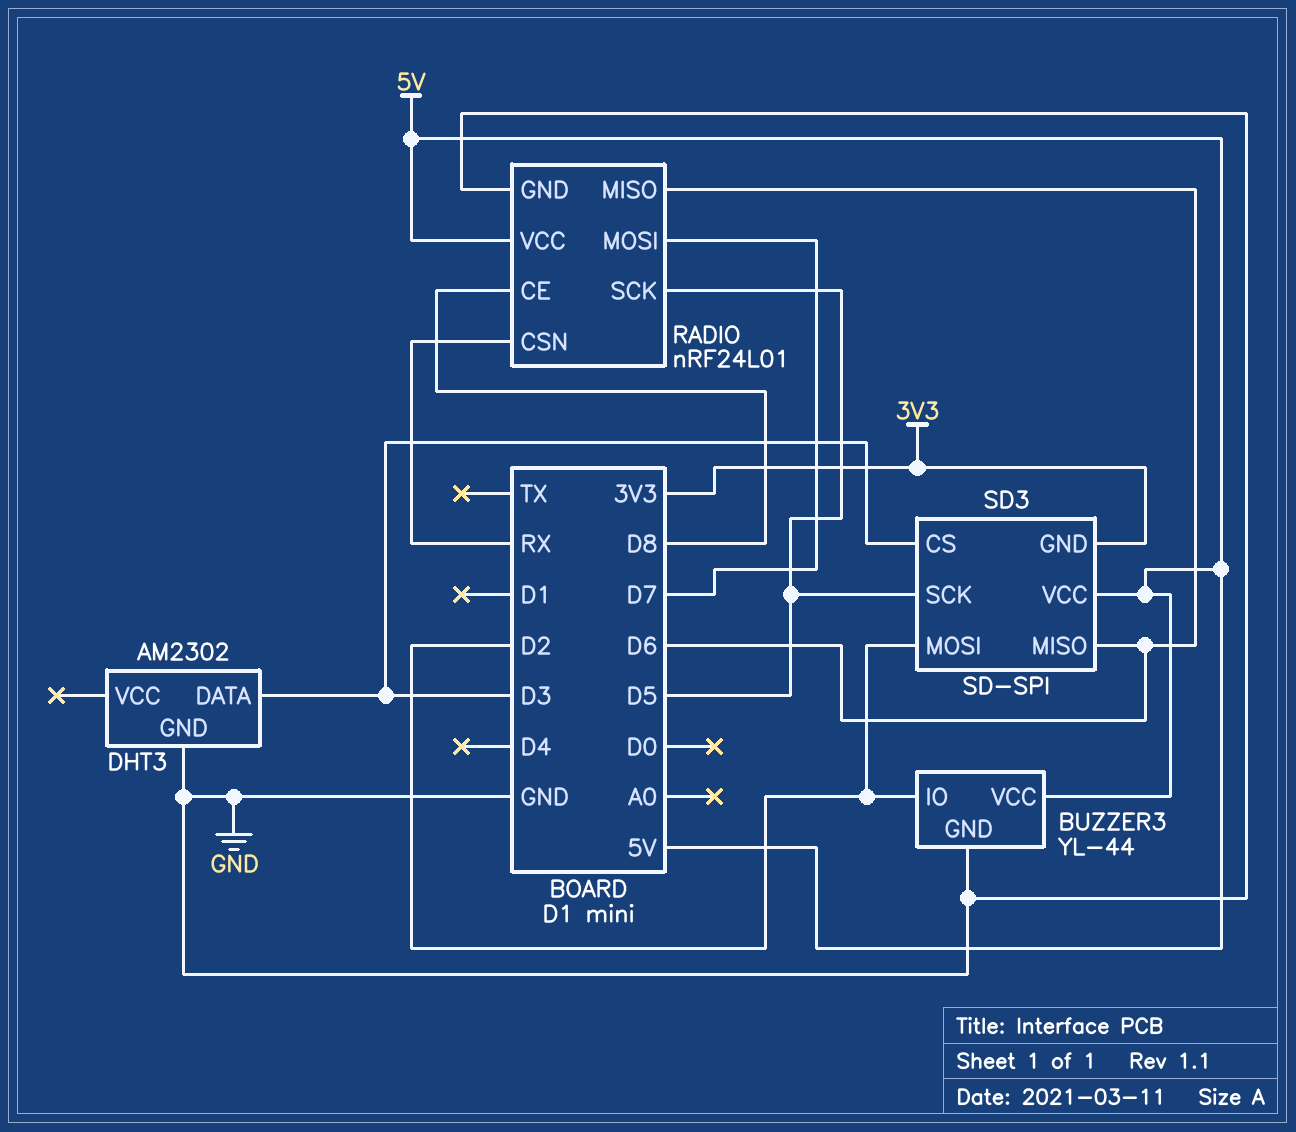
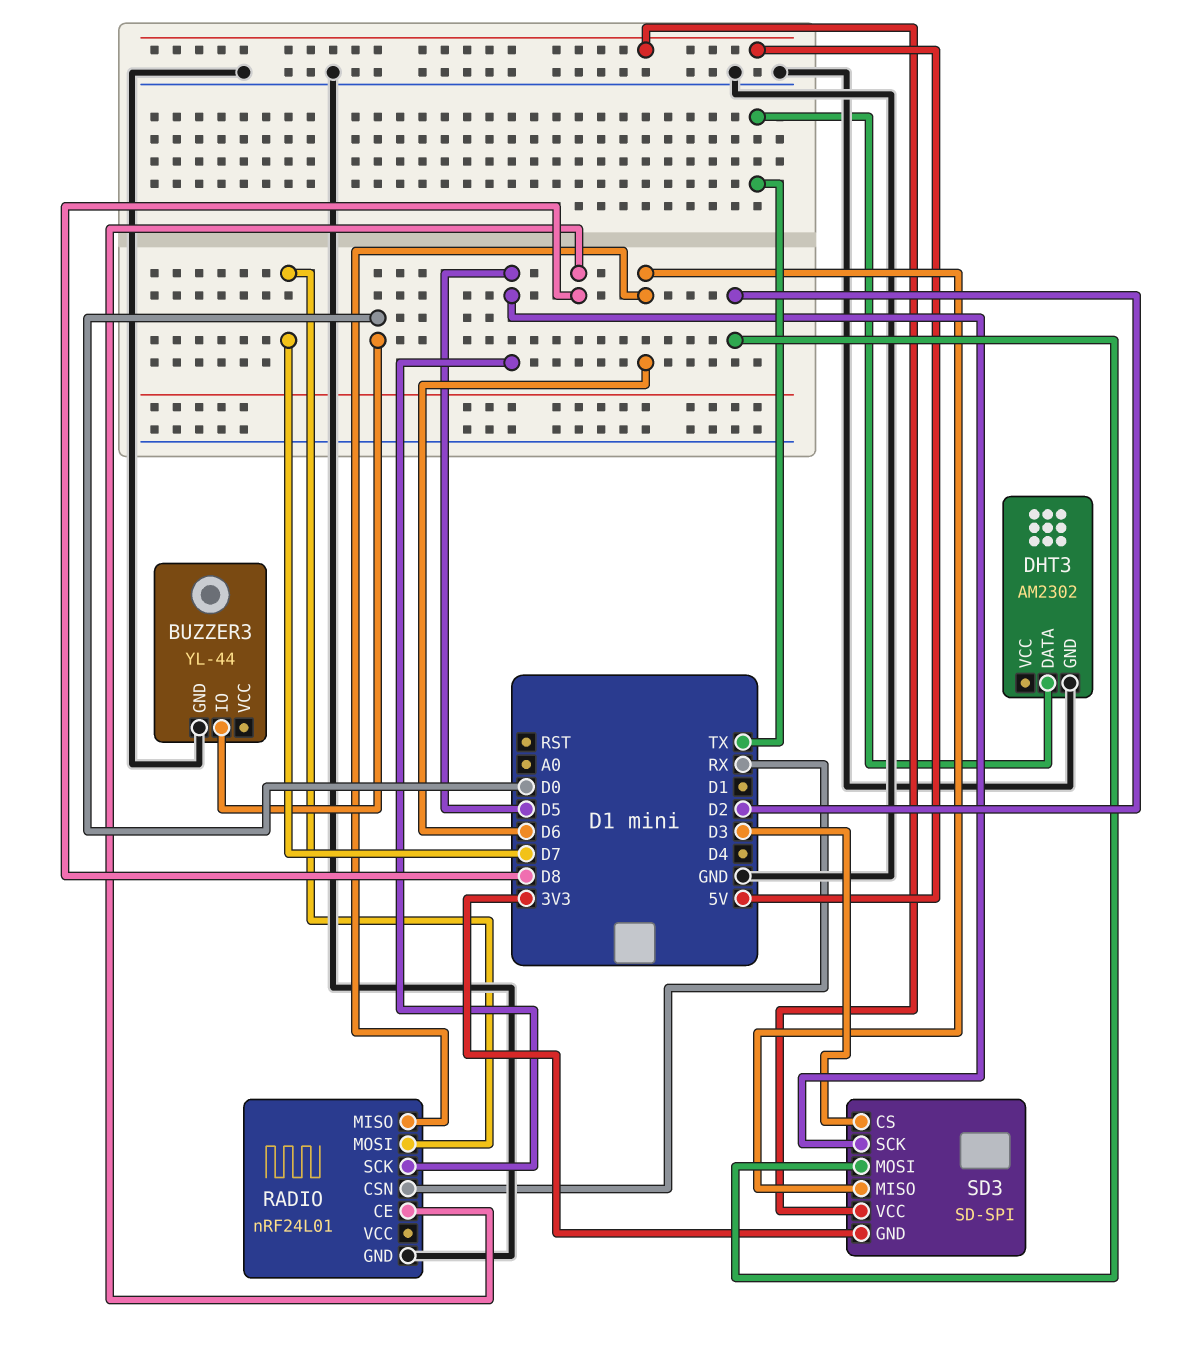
BUZZER3 pin IO: D2 -> D0
BUZZER3 pin VCC: 5V -> none
DHT3 pin DATA: D3 -> TX
RADIO pin VCC: 5V -> none

